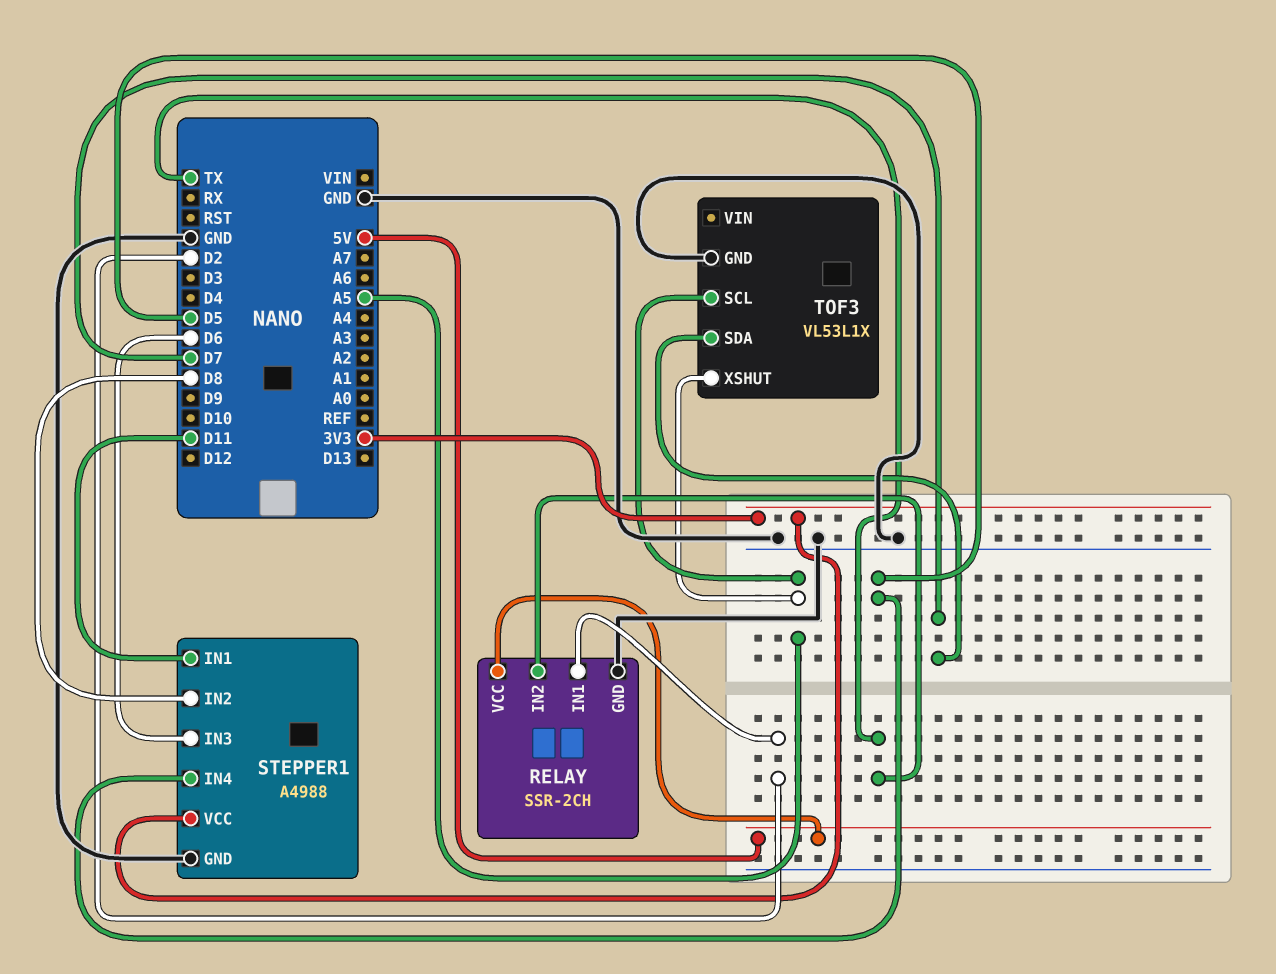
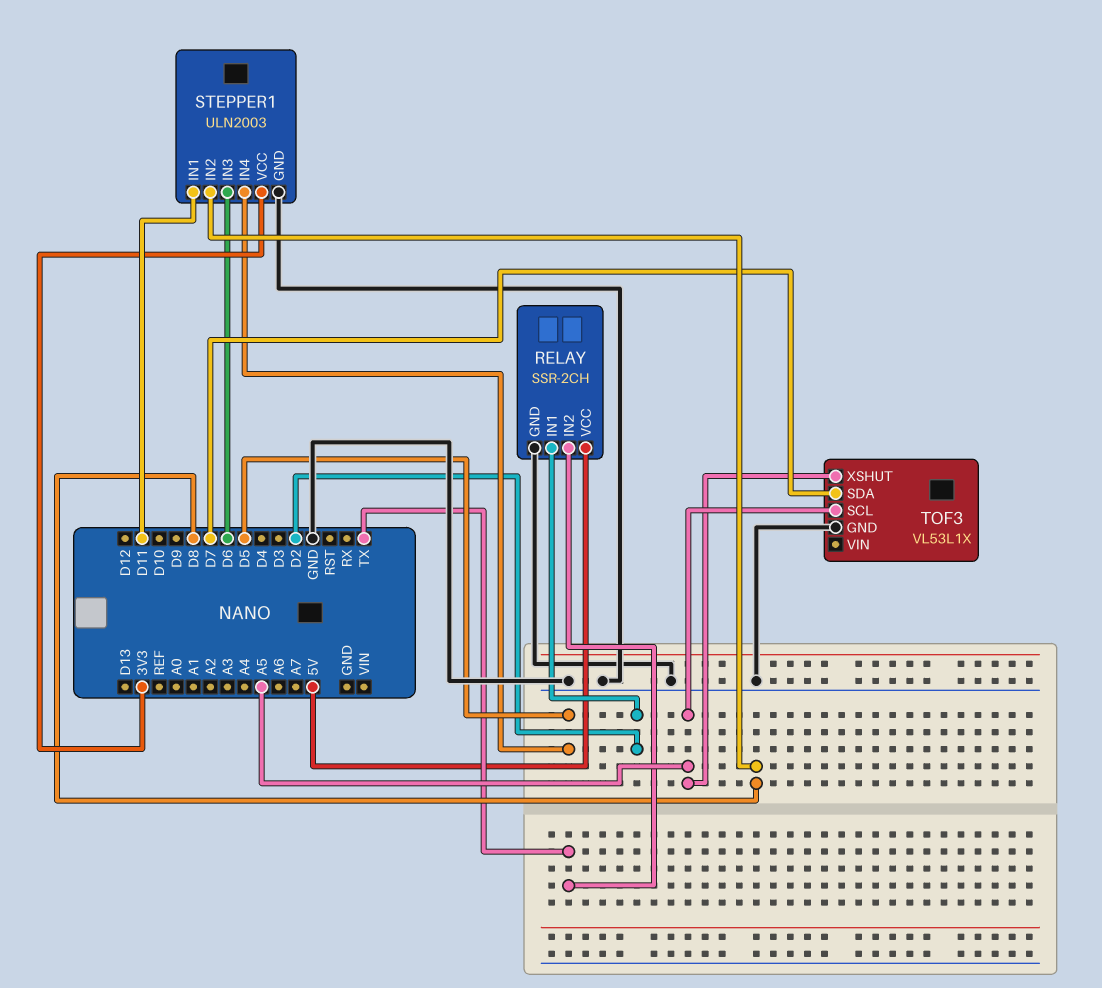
STEPPER1: A4988 -> ULN2003

